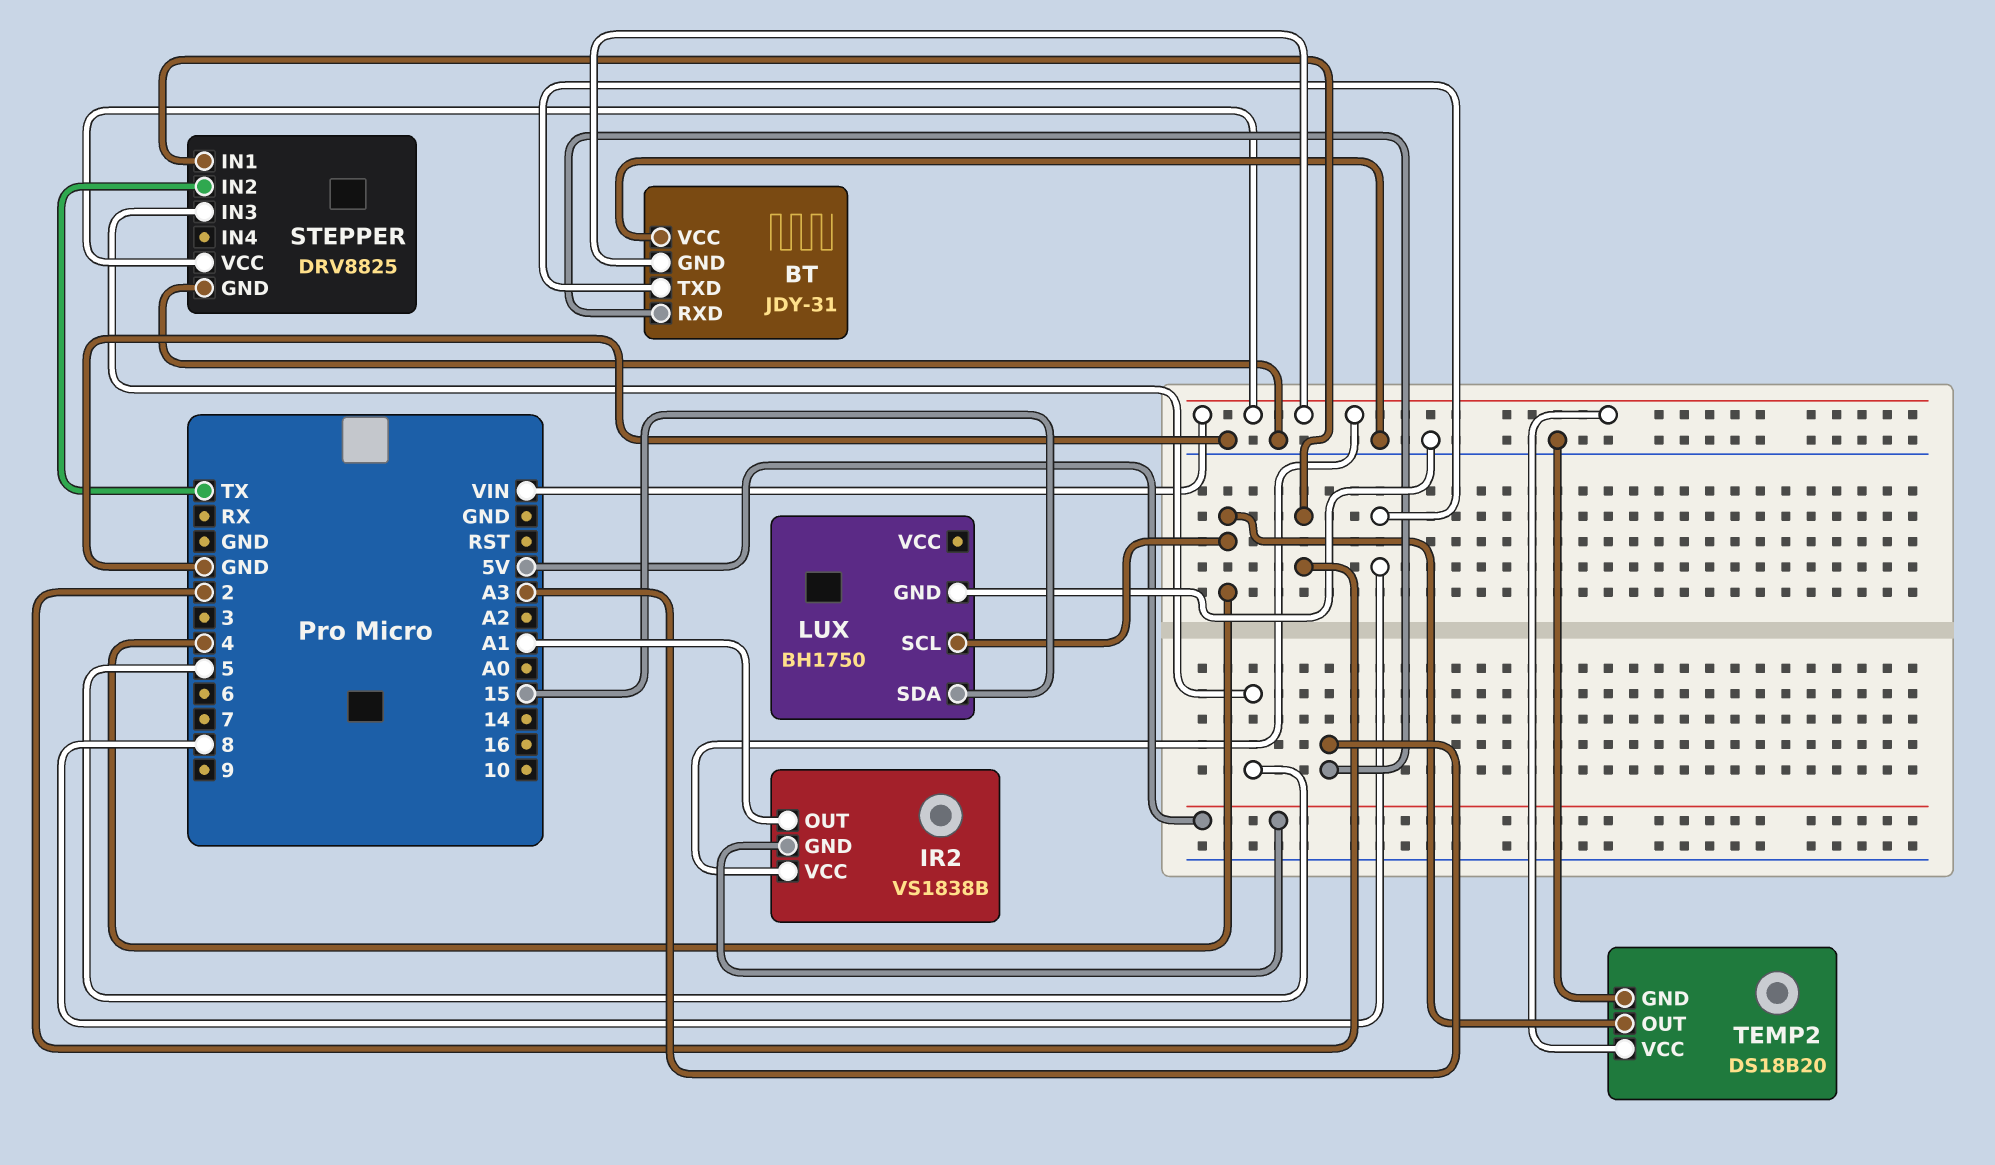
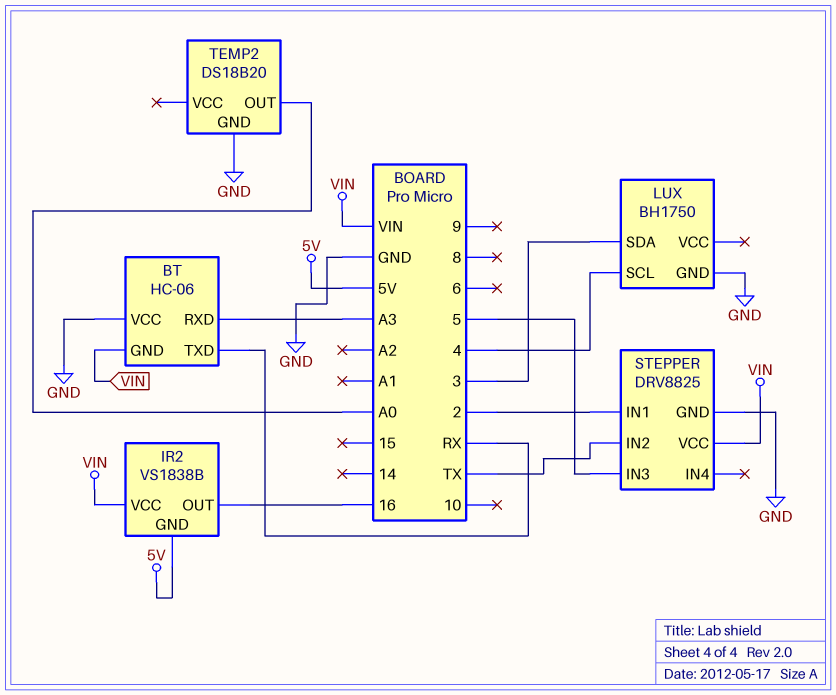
BT: JDY-31 -> HC-06
BT pin TXD: 8 -> RX
IR2 pin OUT: A1 -> 16
LUX pin SDA: 15 -> 3
TEMP2 pin OUT: 4 -> A0
TEMP2 pin VCC: VIN -> none

